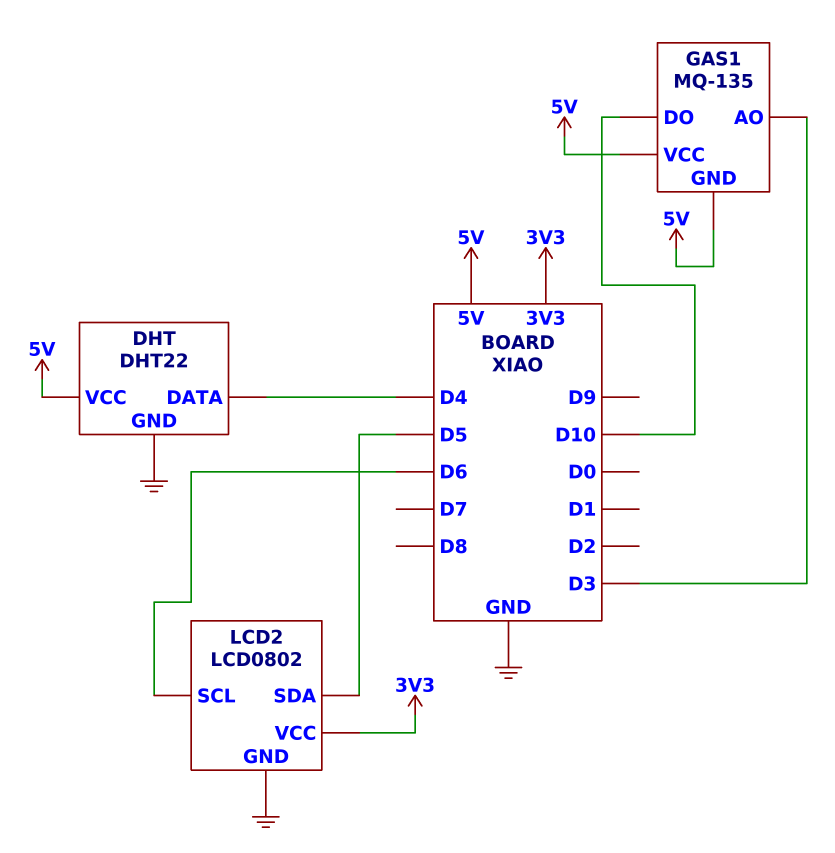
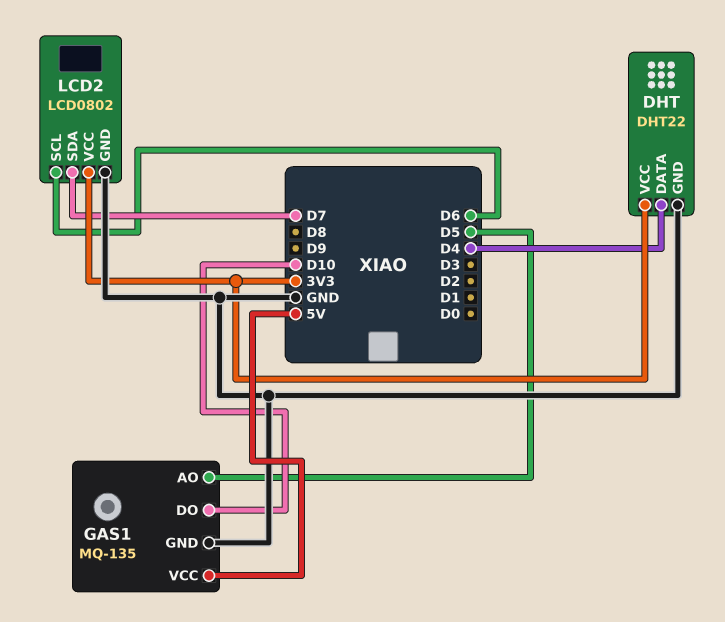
DHT pin VCC: 5V -> 3V3
GAS1 pin AO: D3 -> D5
GAS1 pin GND: 5V -> GND
LCD2 pin SDA: D5 -> D7

